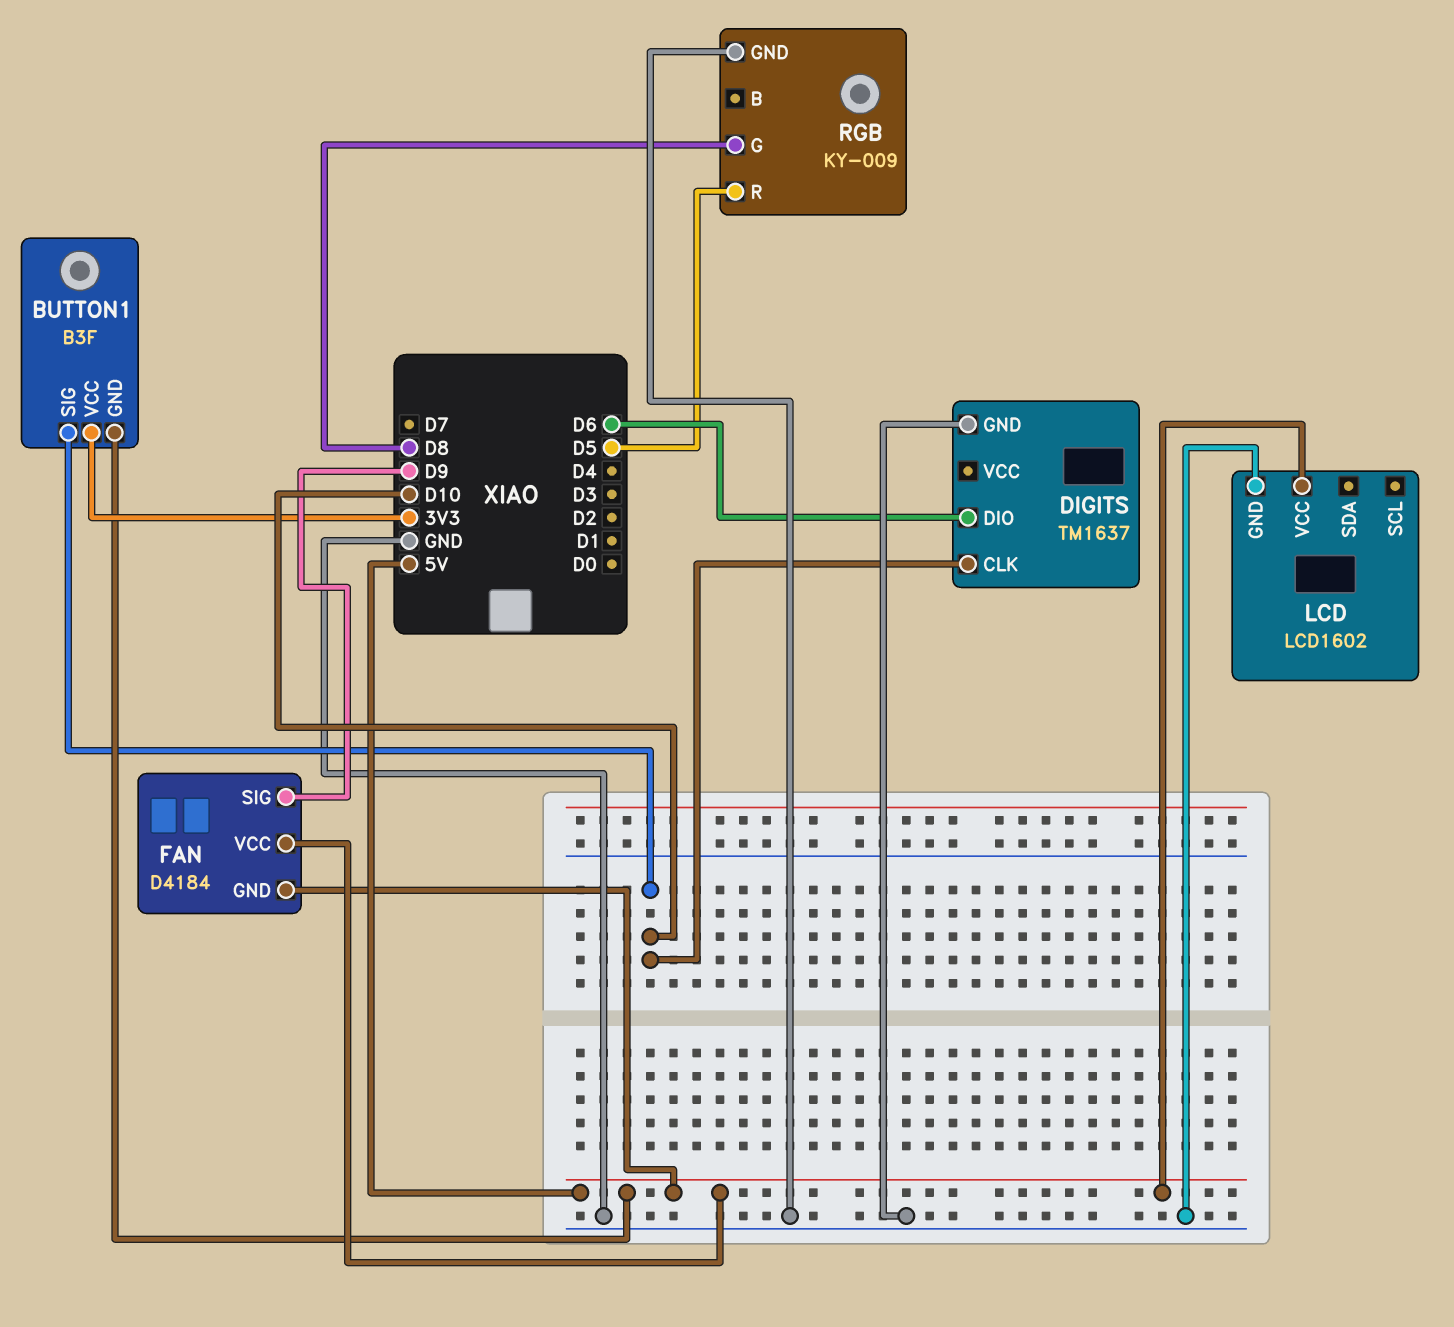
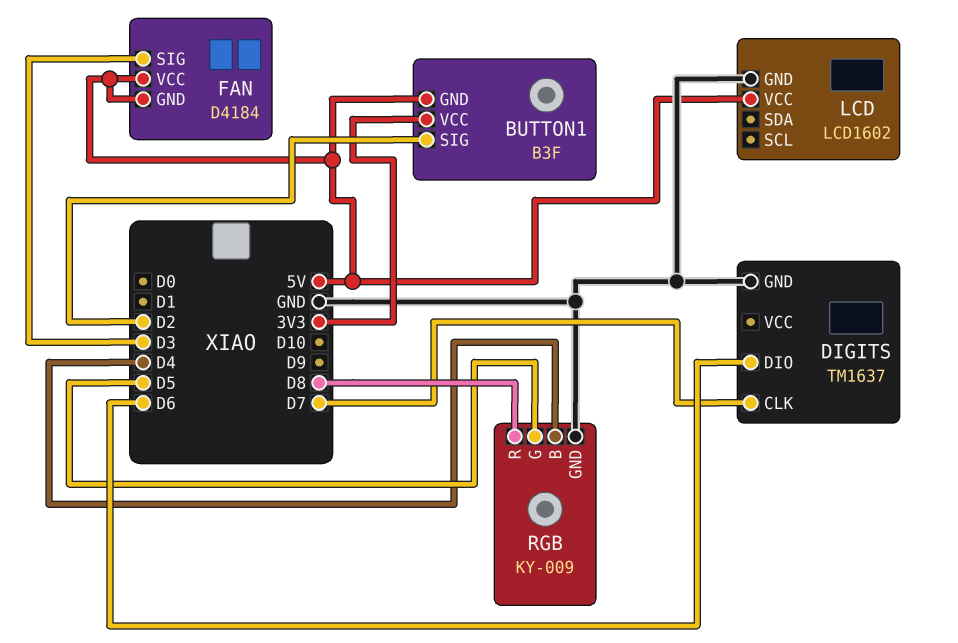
BUTTON1 pin SIG: D10 -> D2
DIGITS pin CLK: D10 -> D7
FAN pin SIG: D9 -> D3
RGB pin B: none -> D4
RGB pin G: D8 -> D5
RGB pin R: D5 -> D8

